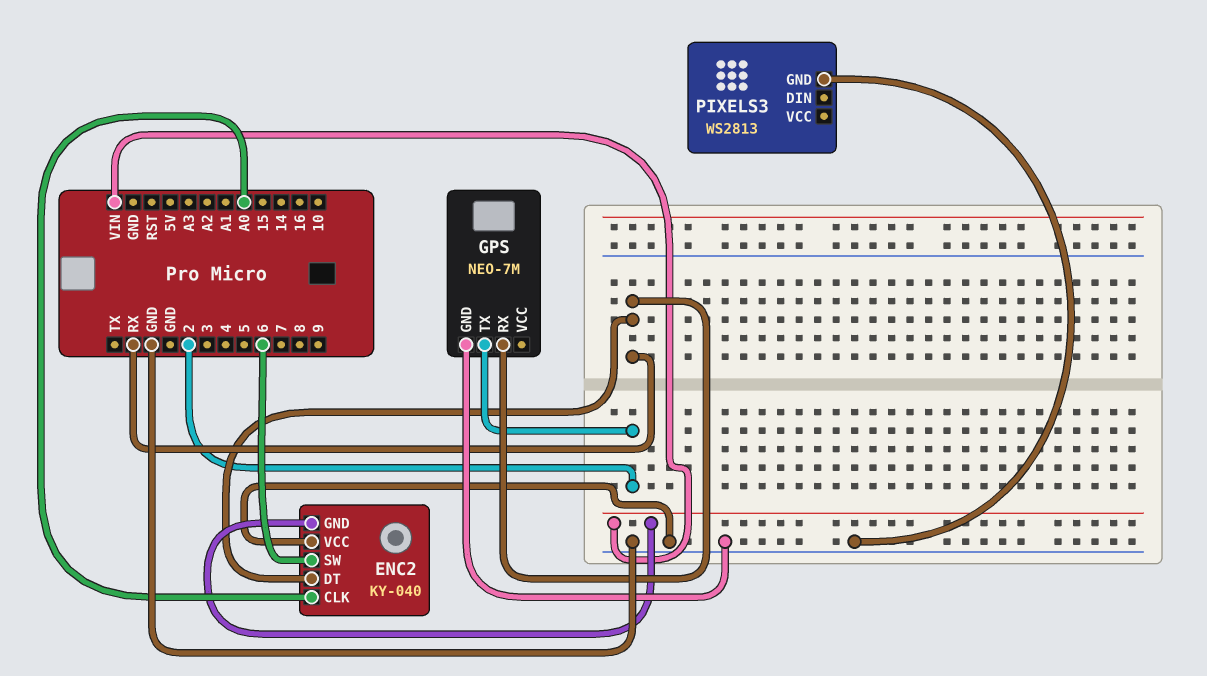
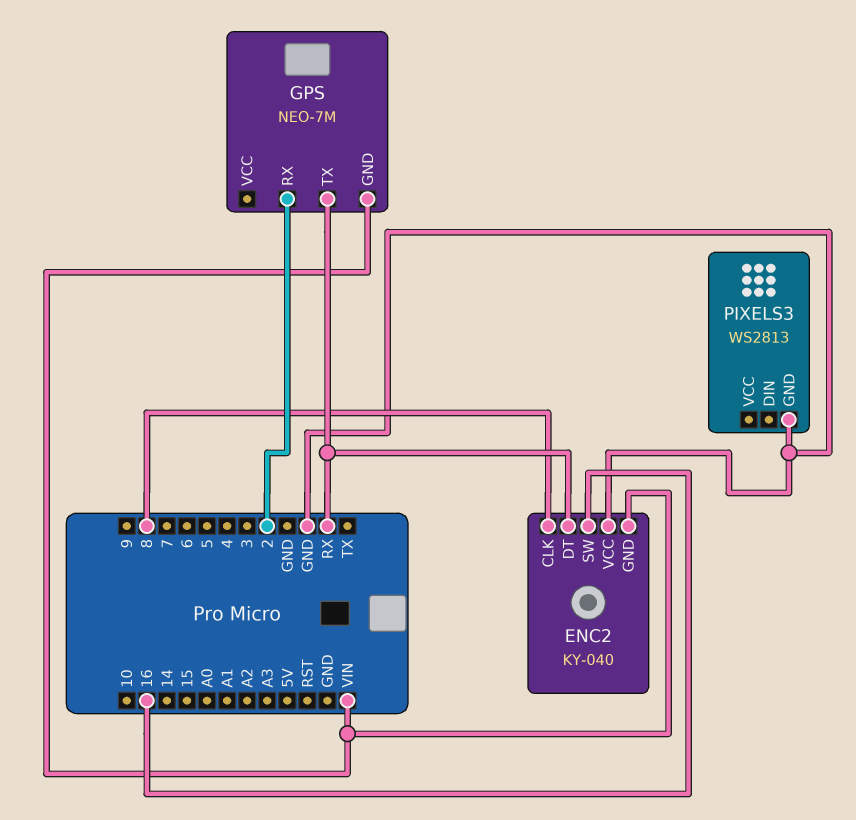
ENC2 pin CLK: A0 -> 8
ENC2 pin SW: 6 -> 16
GPS pin GND: GND -> VIN
GPS pin RX: RX -> 2
GPS pin TX: 2 -> RX

